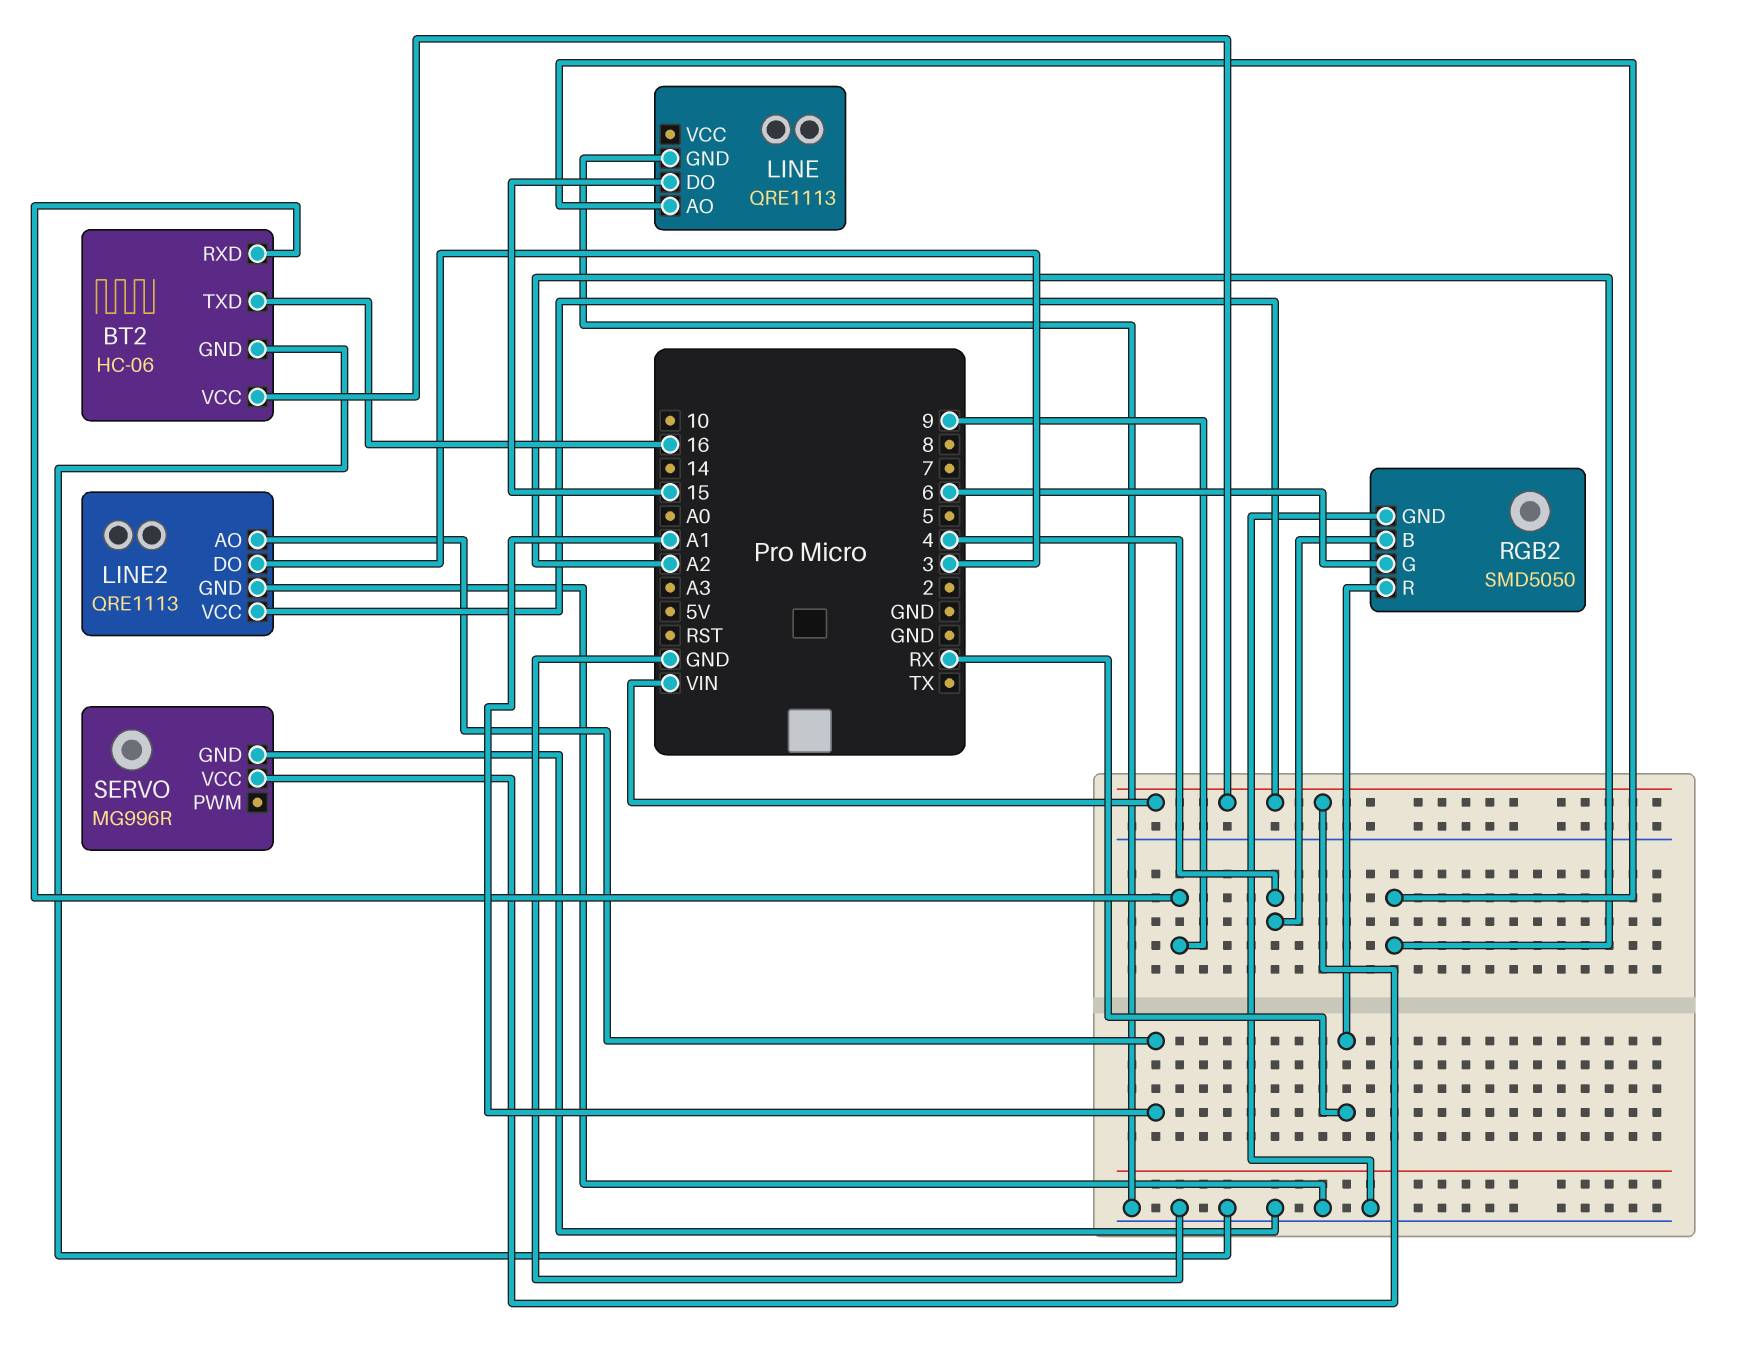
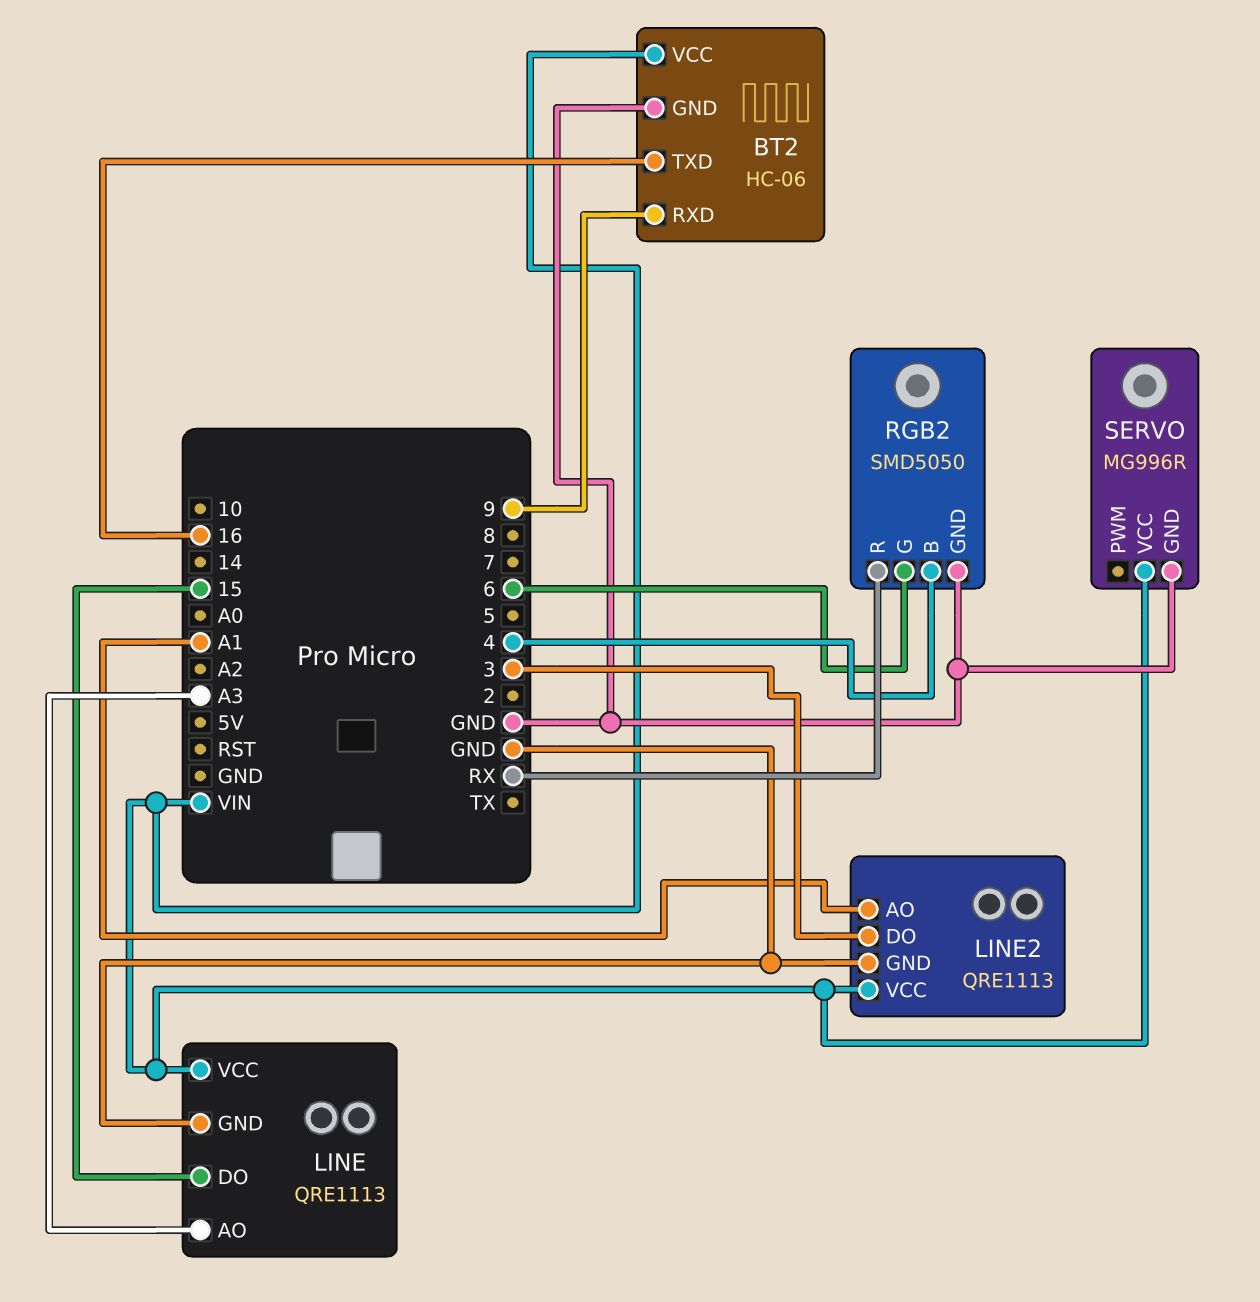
LINE pin AO: A2 -> A3
LINE pin VCC: none -> VIN

